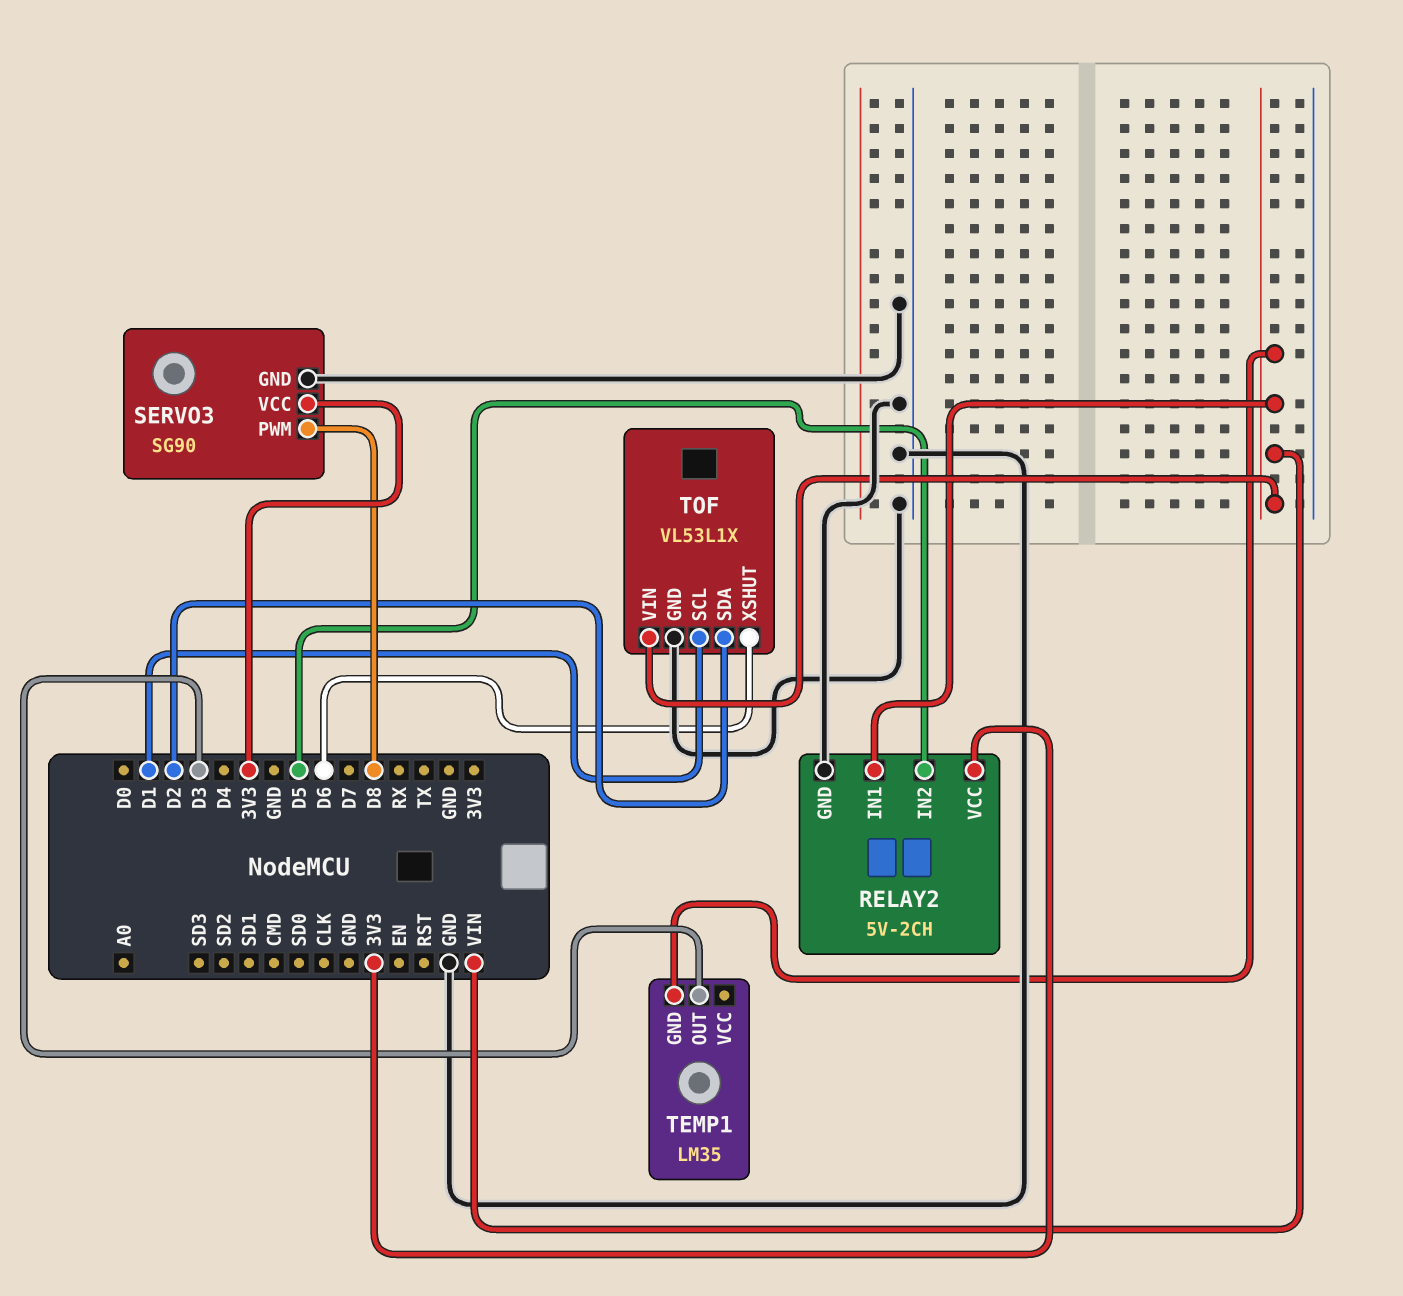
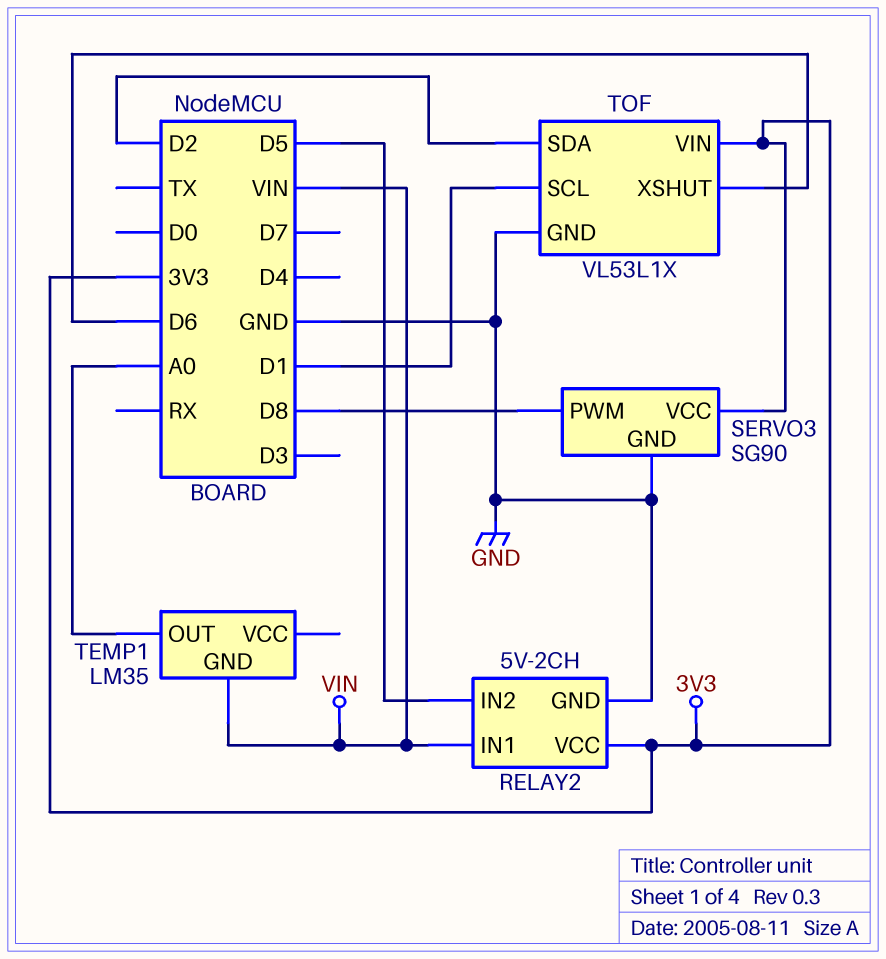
TEMP1 pin OUT: D3 -> A0
TOF pin VIN: VIN -> 3V3

